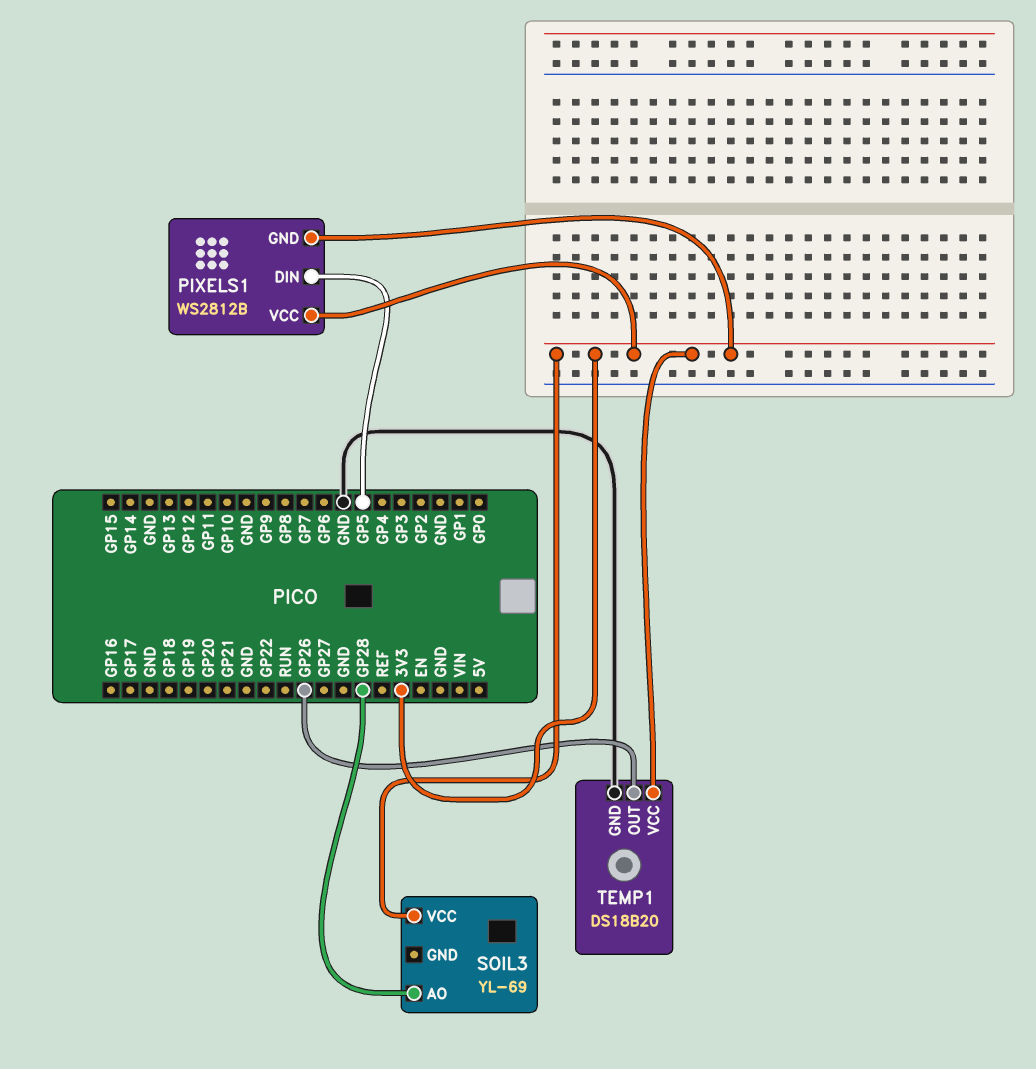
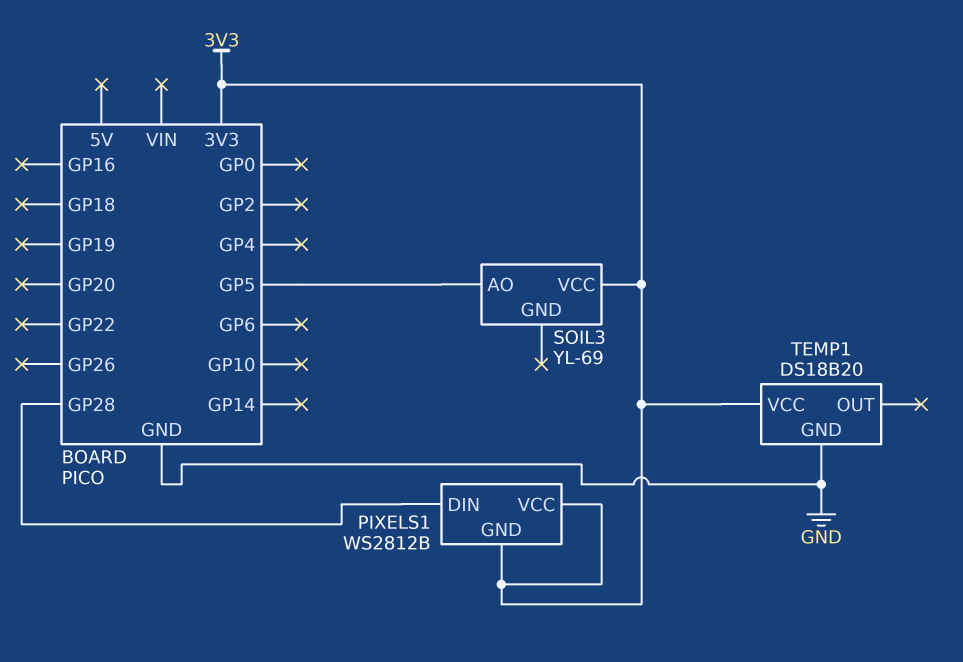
PIXELS1 pin DIN: GP5 -> GP28
SOIL3 pin AO: GP28 -> GP5
TEMP1 pin OUT: GP26 -> none

